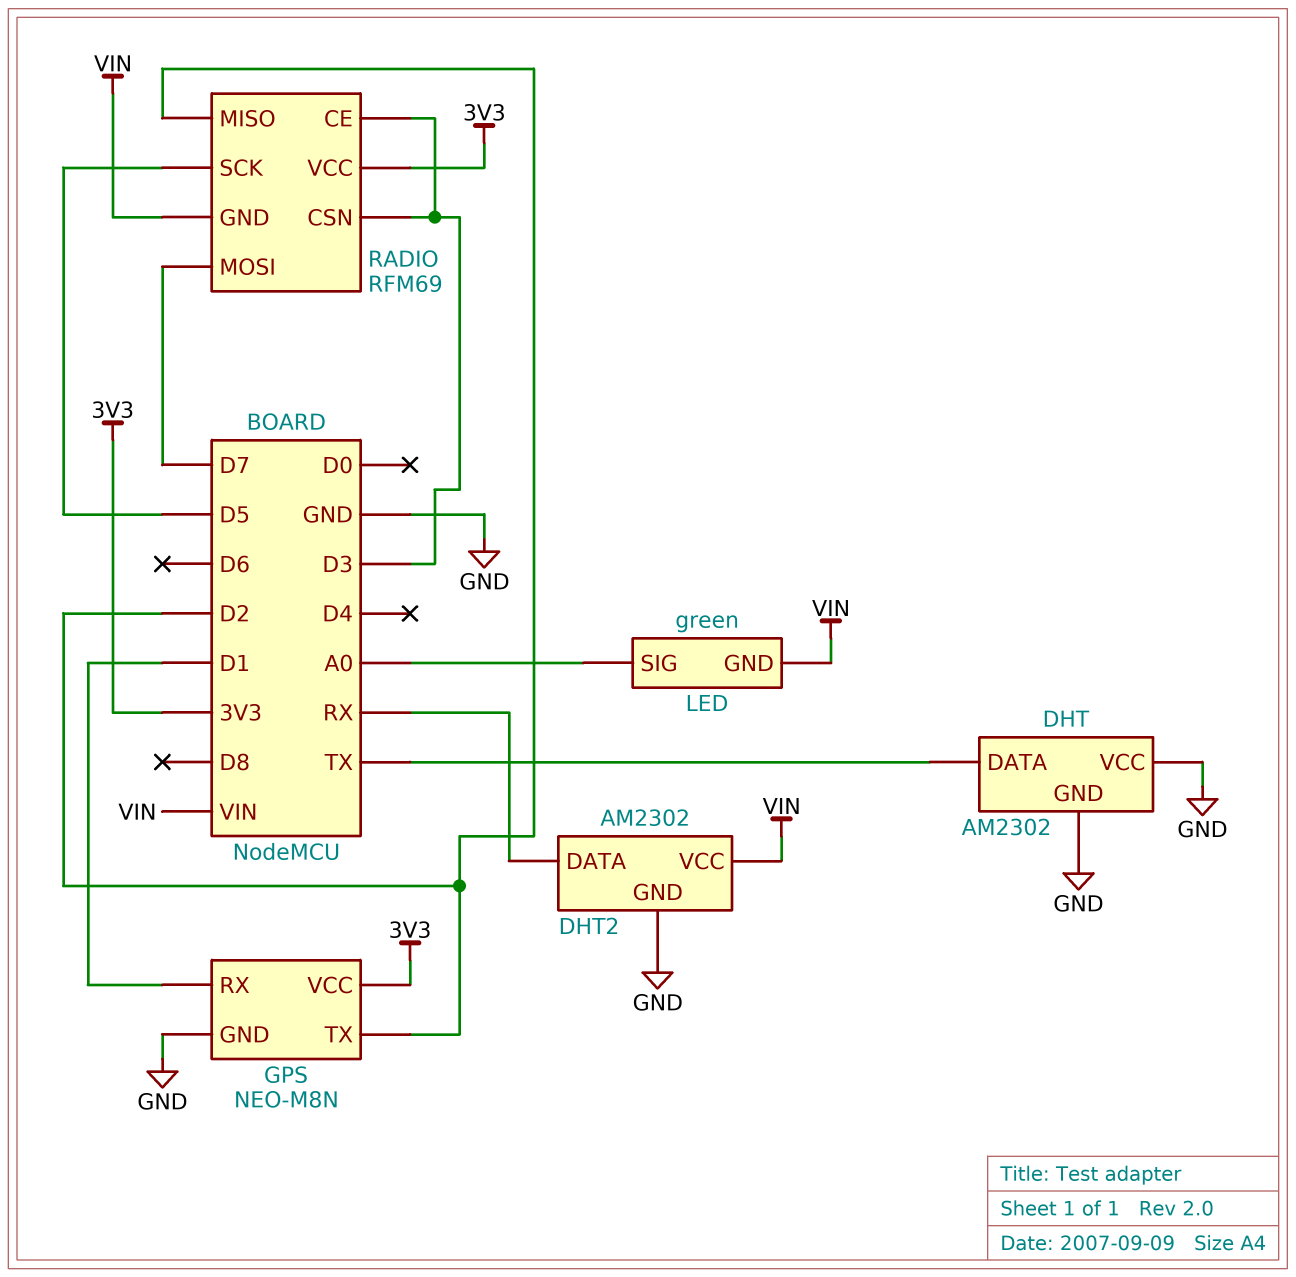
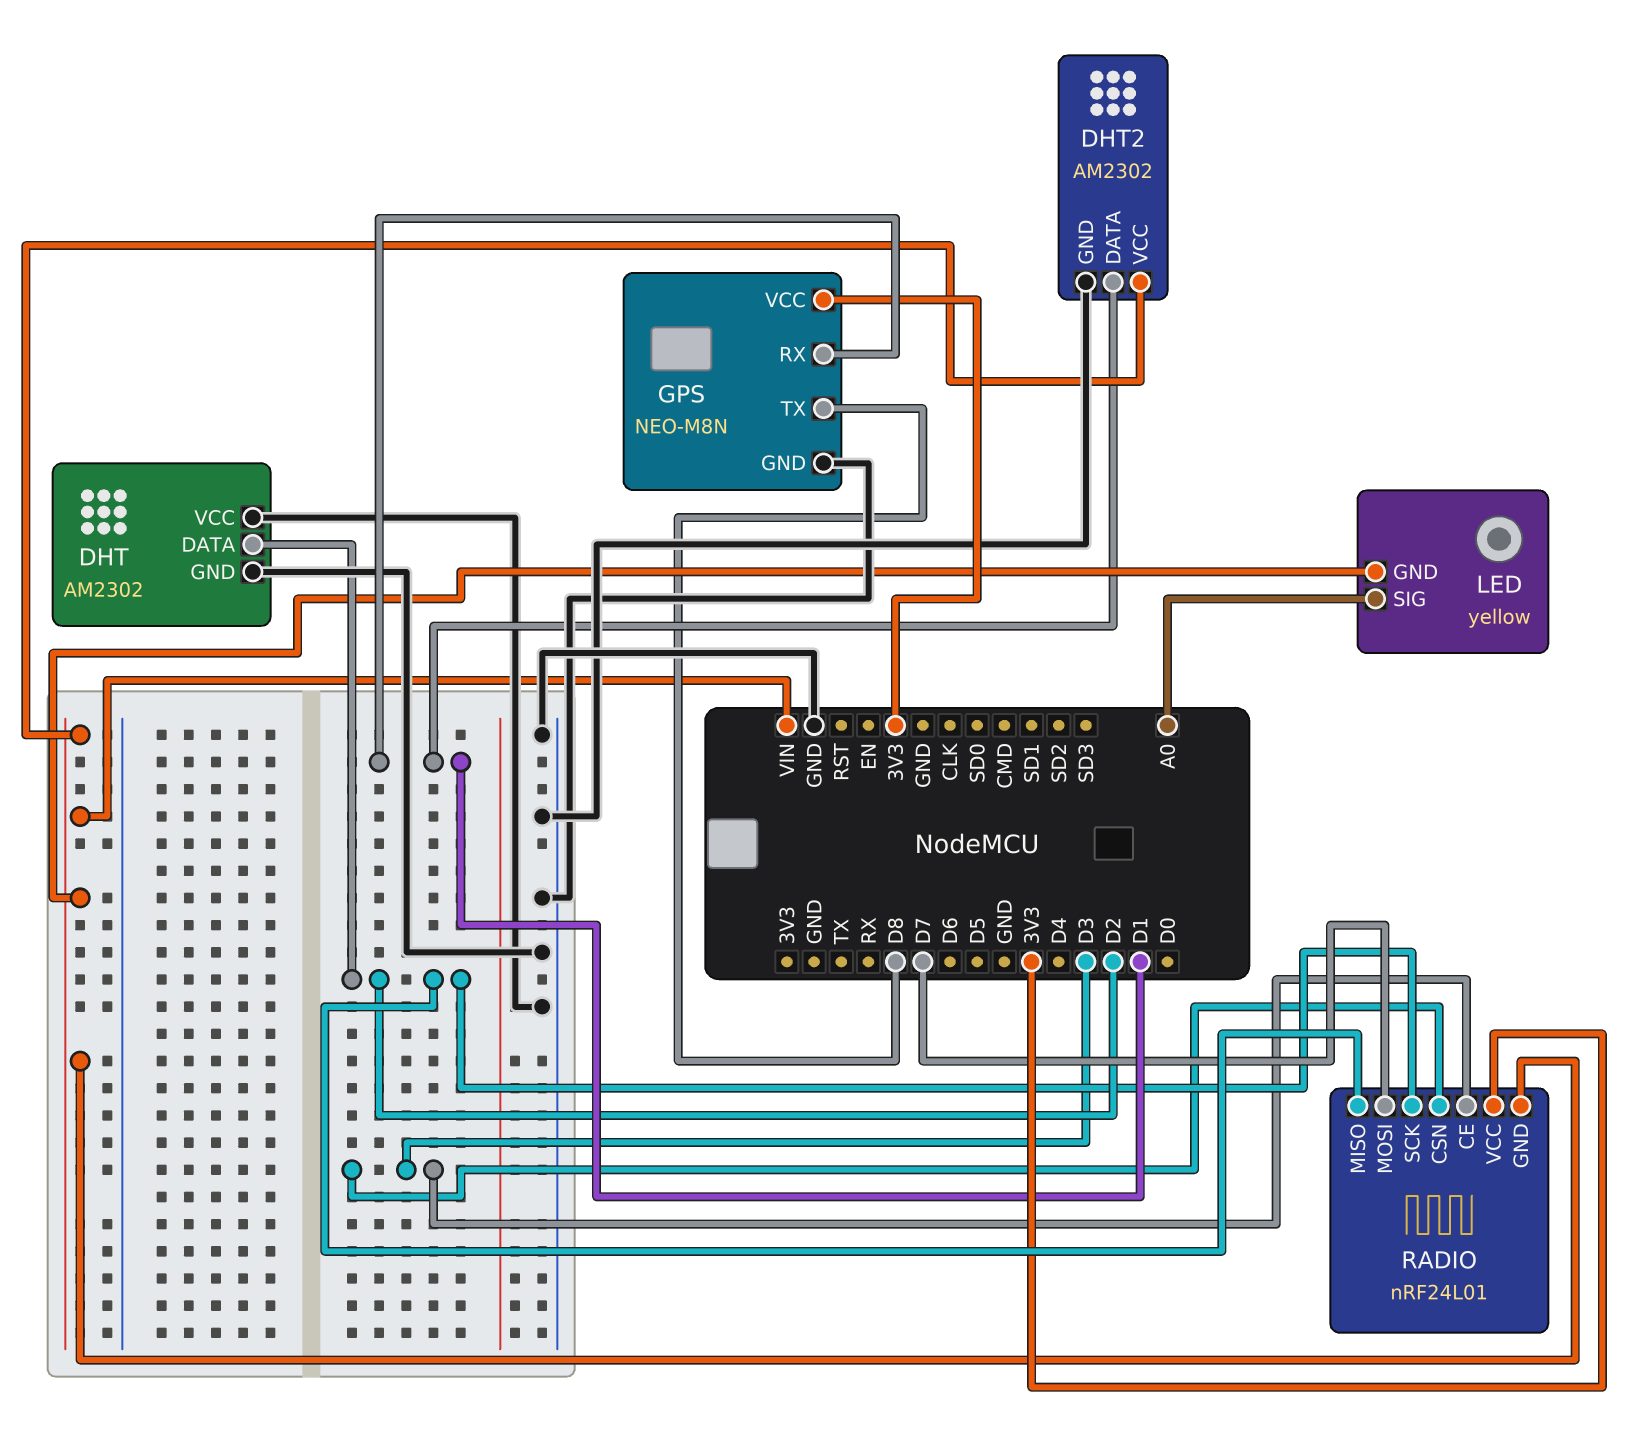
DHT pin DATA: TX -> D2
DHT2 pin DATA: RX -> D1
GPS pin TX: D2 -> D8
LED: green -> yellow
RADIO: RFM69 -> nRF24L01
RADIO pin SCK: D5 -> D2

